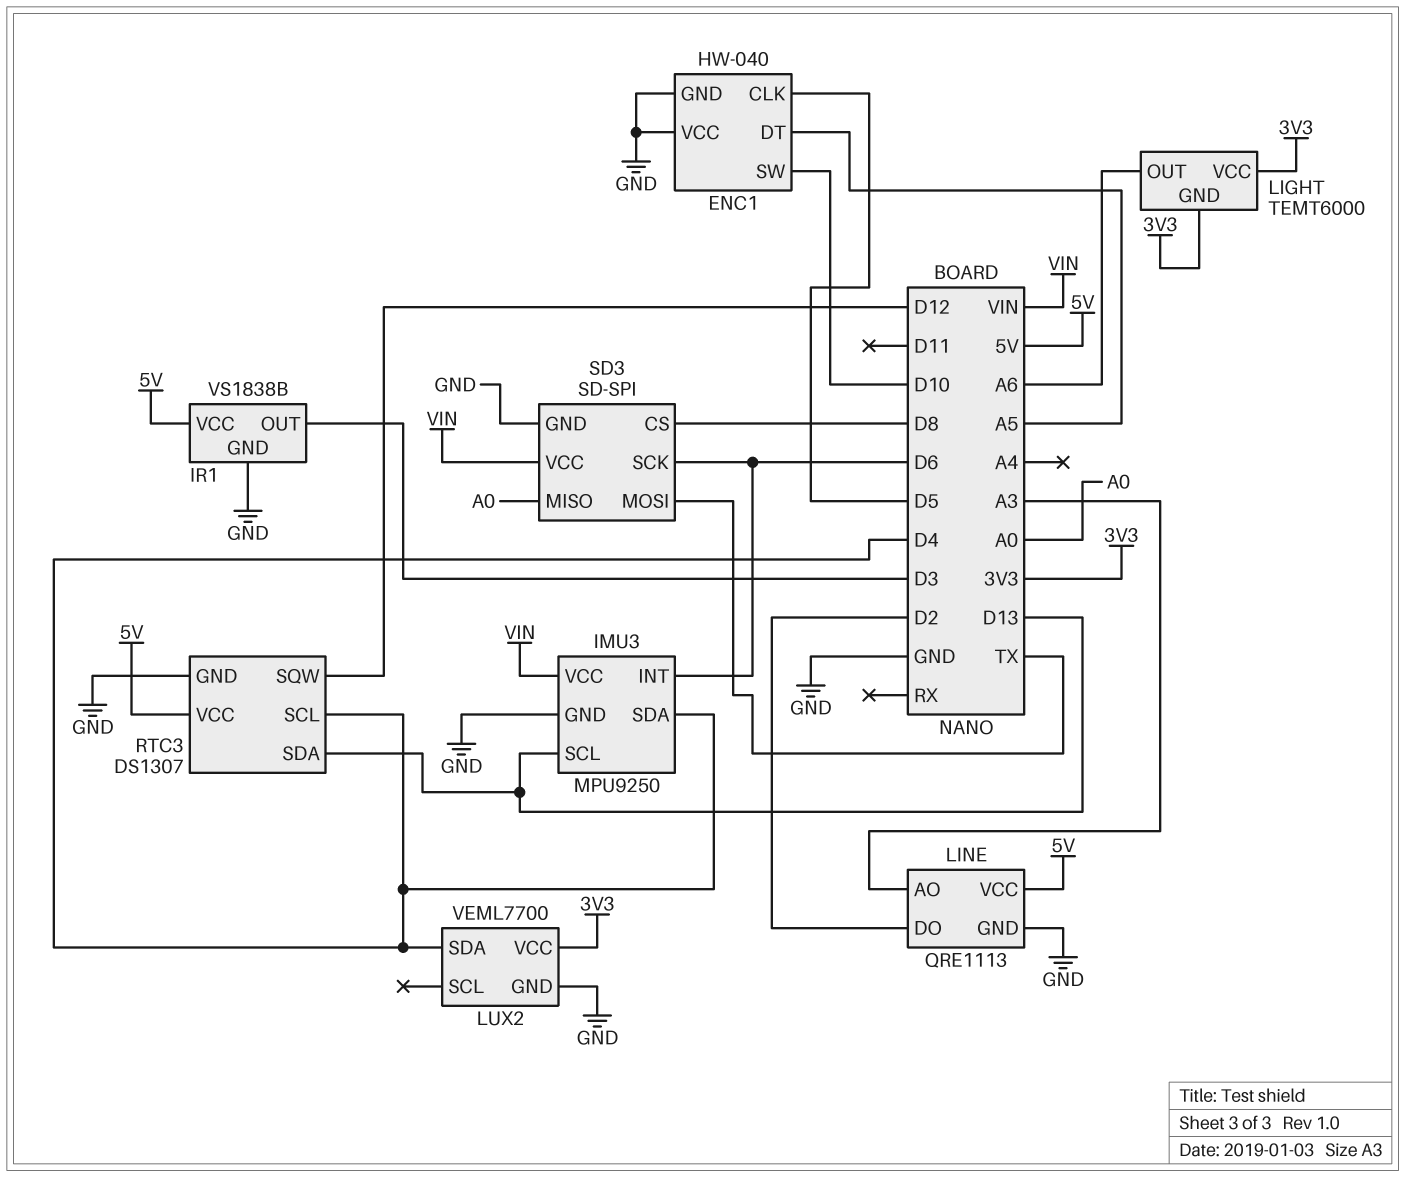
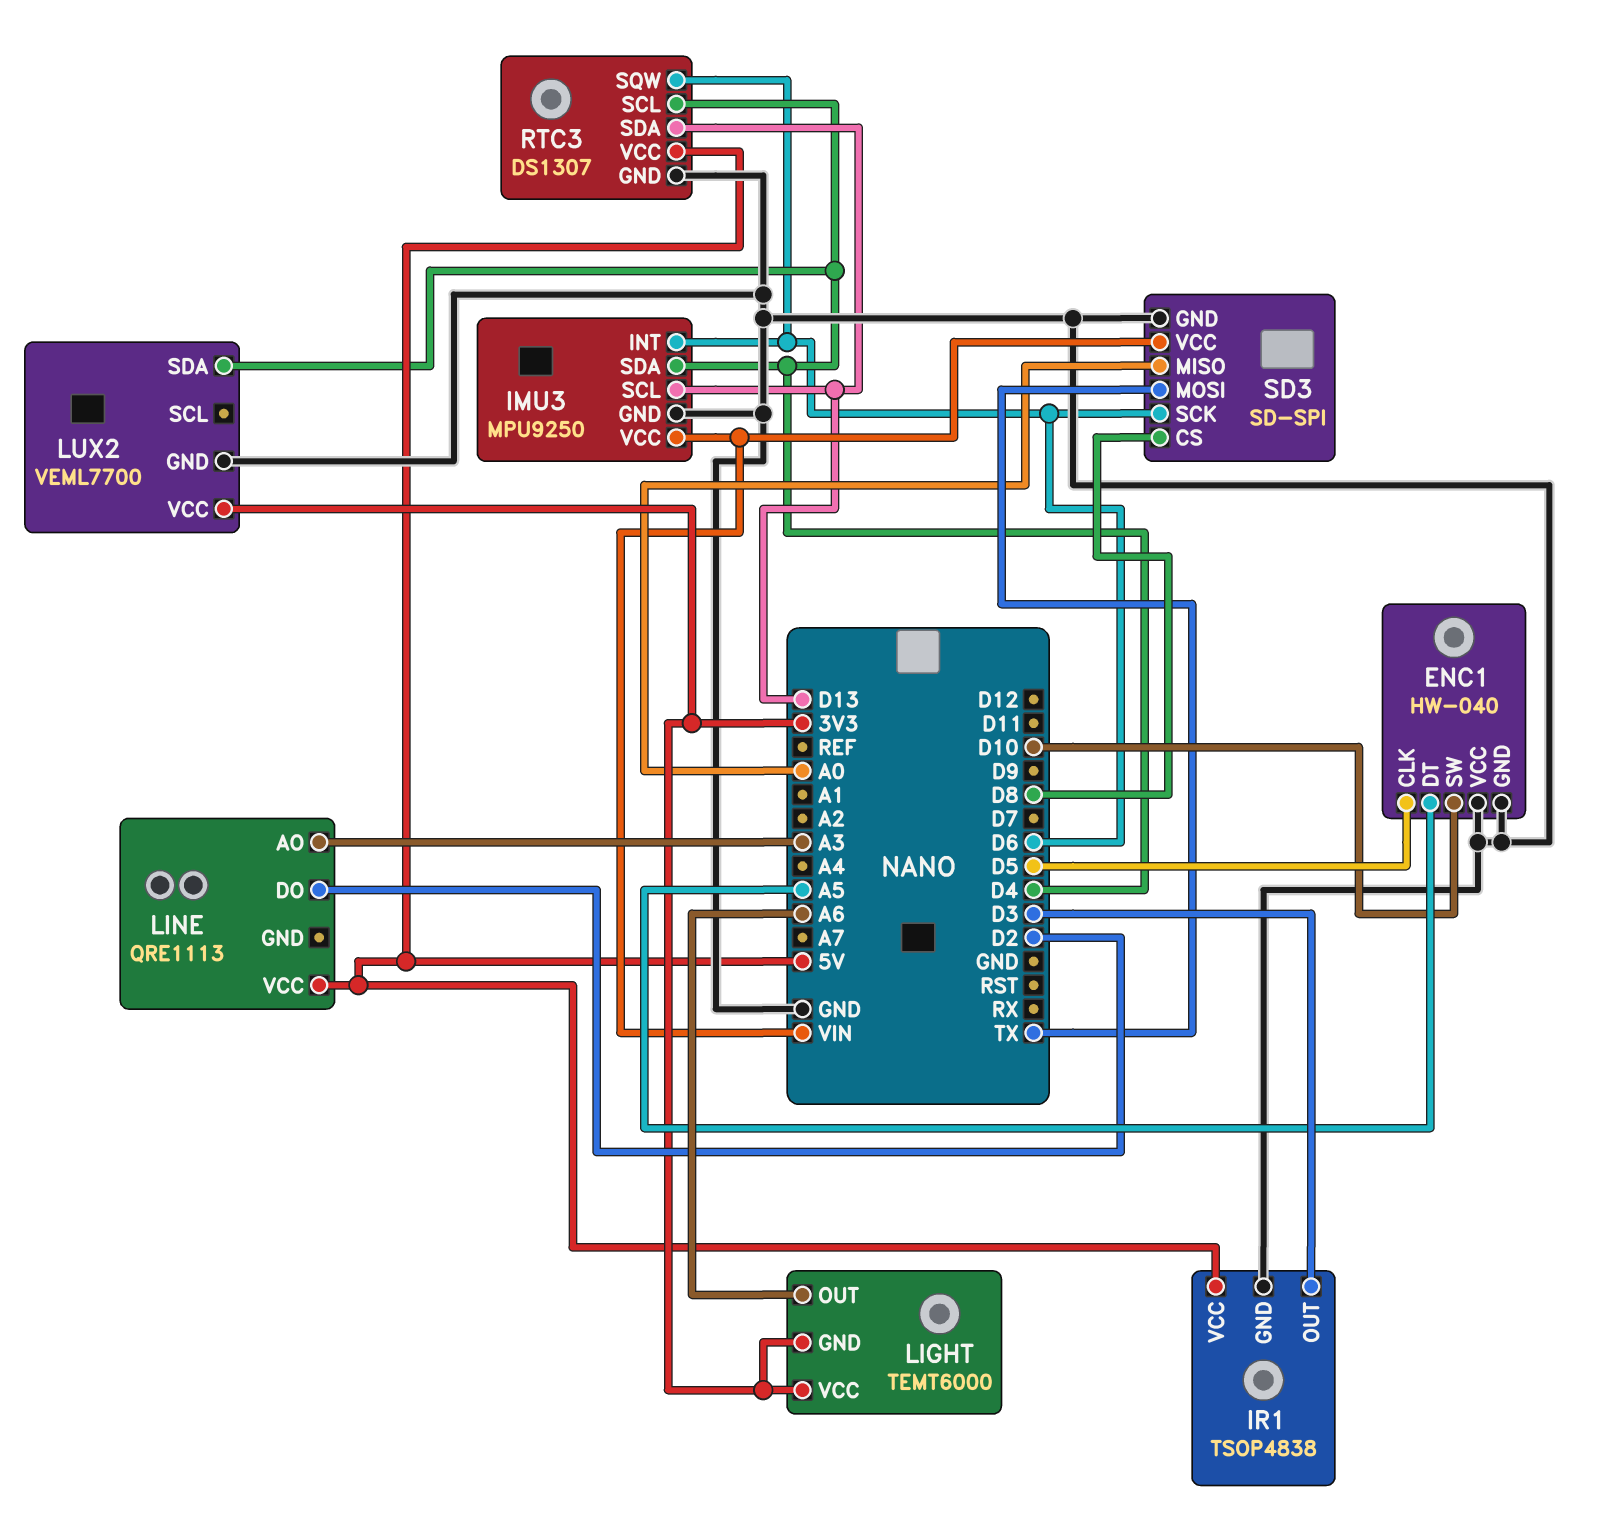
IR1: VS1838B -> TSOP4838
LINE pin GND: GND -> none
RTC3 pin SQW: D12 -> D6

